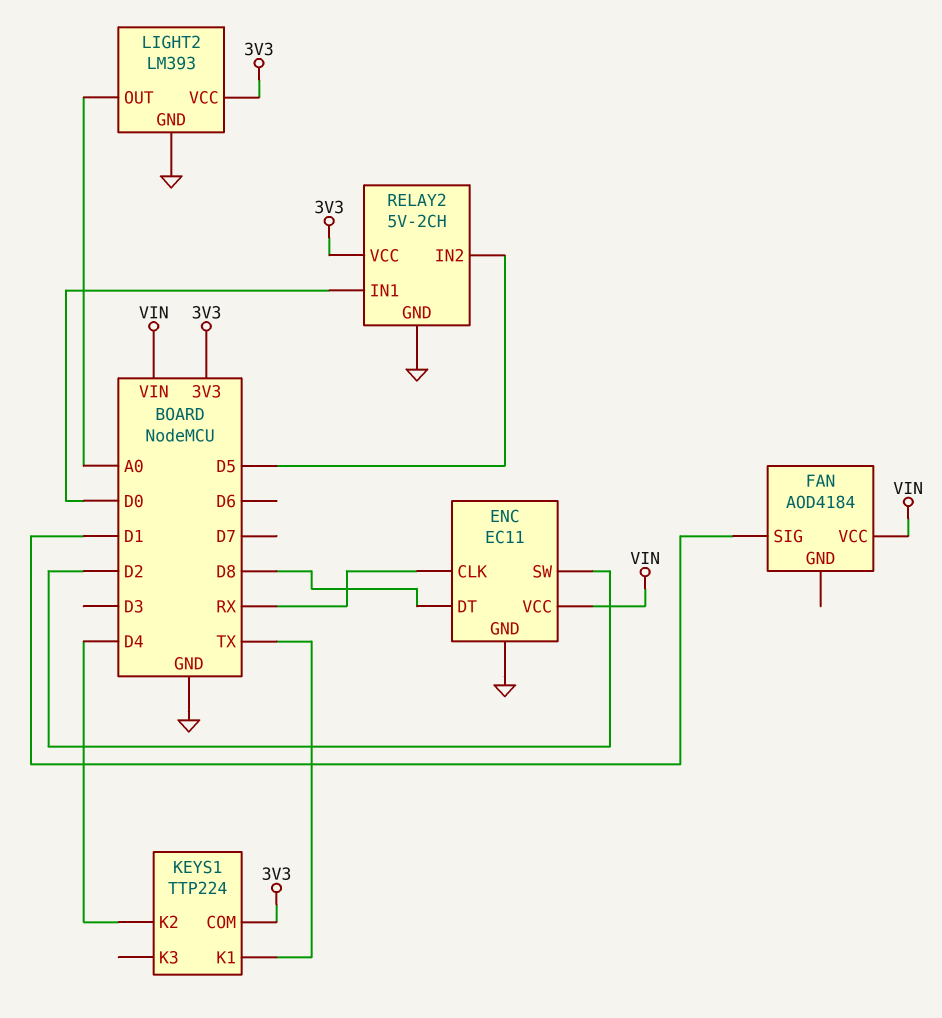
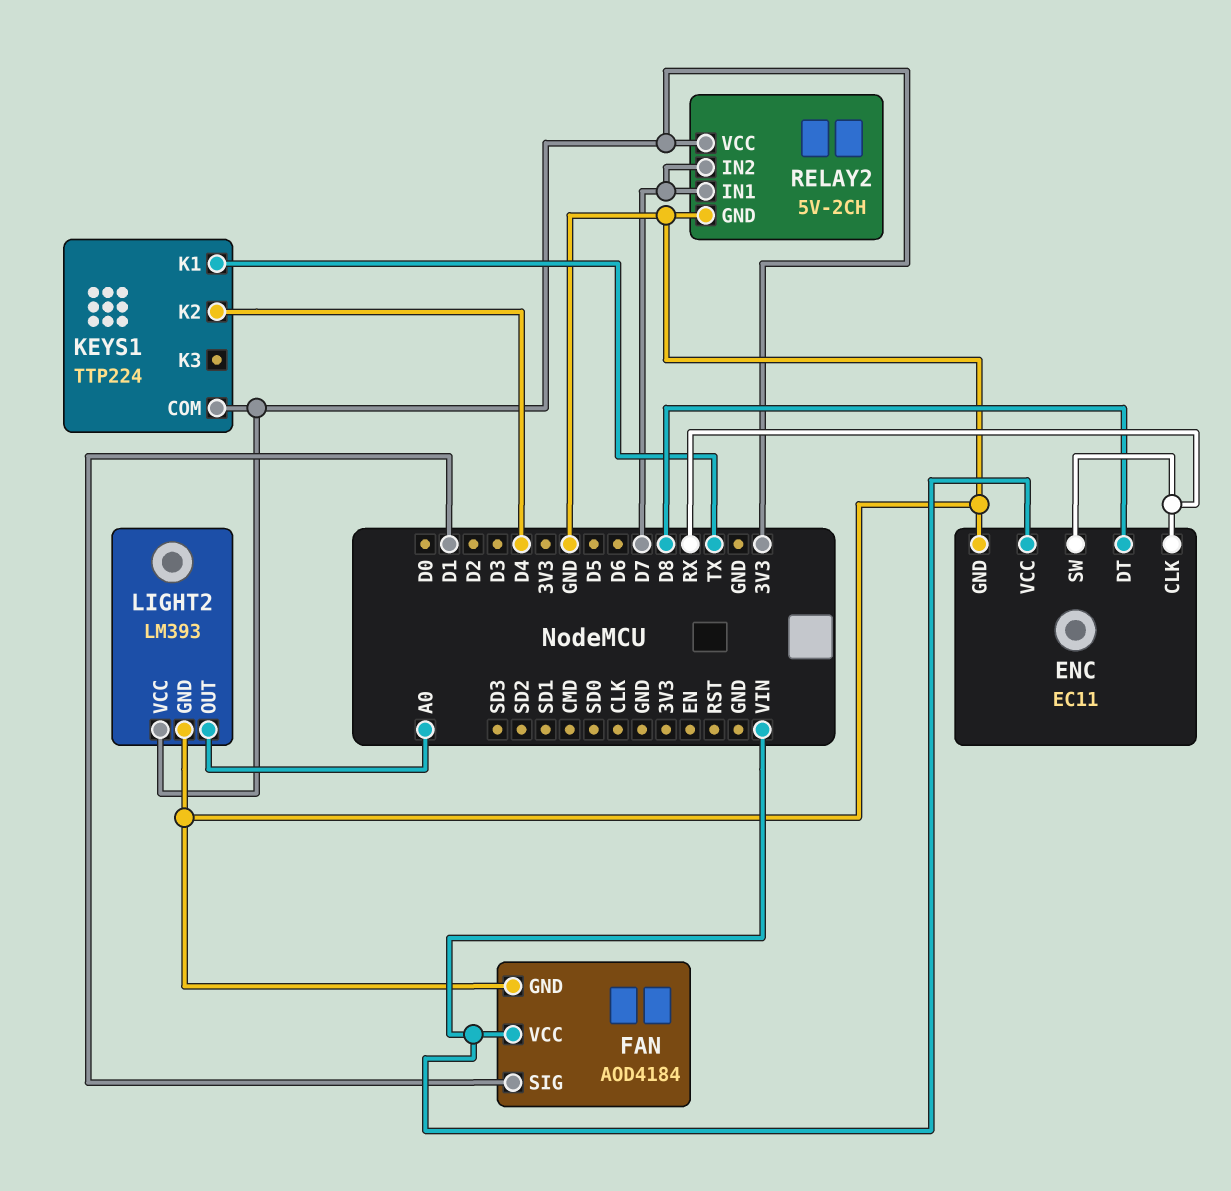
ENC pin SW: D2 -> RX
FAN pin GND: none -> GND
RELAY2 pin IN1: D0 -> D7
RELAY2 pin IN2: D5 -> D7

